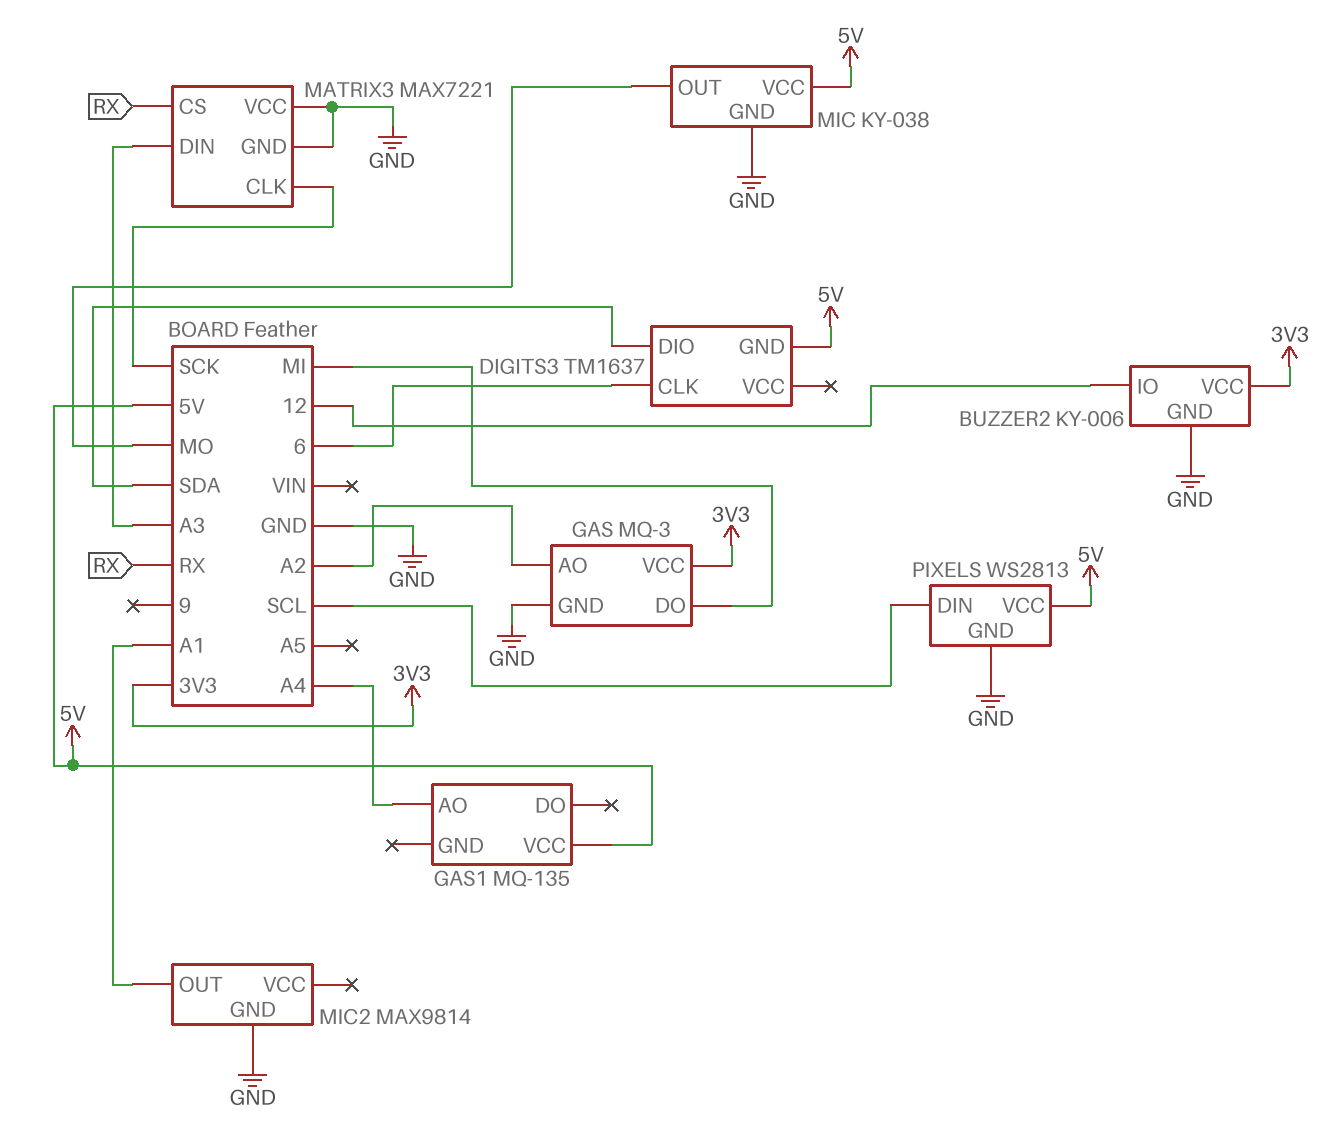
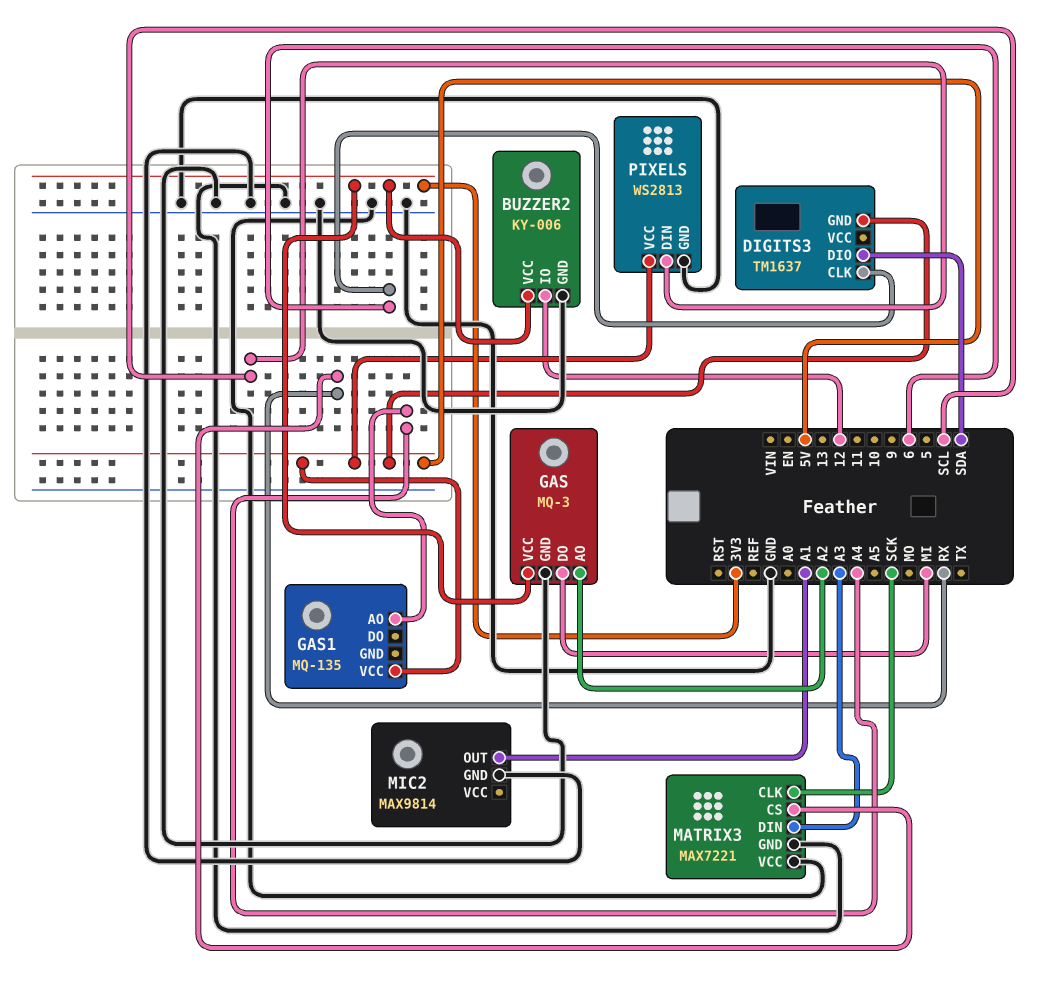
MIC: KY-038 -> none
MIC pin GND: GND -> none
MIC pin OUT: MO -> none
MIC pin VCC: 5V -> none

